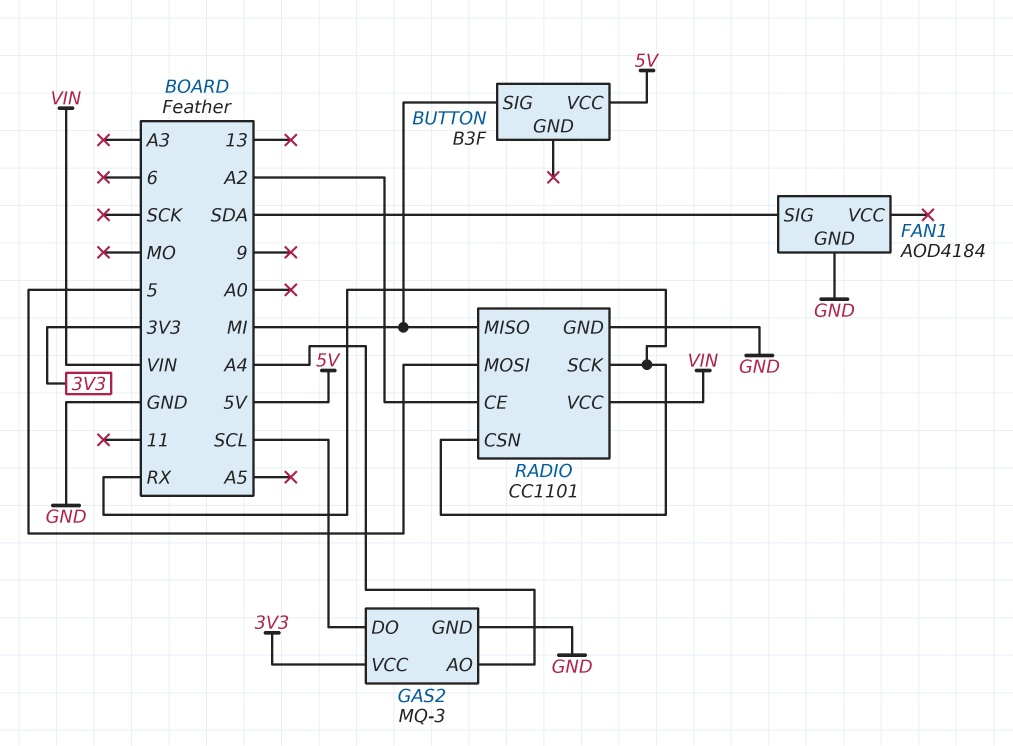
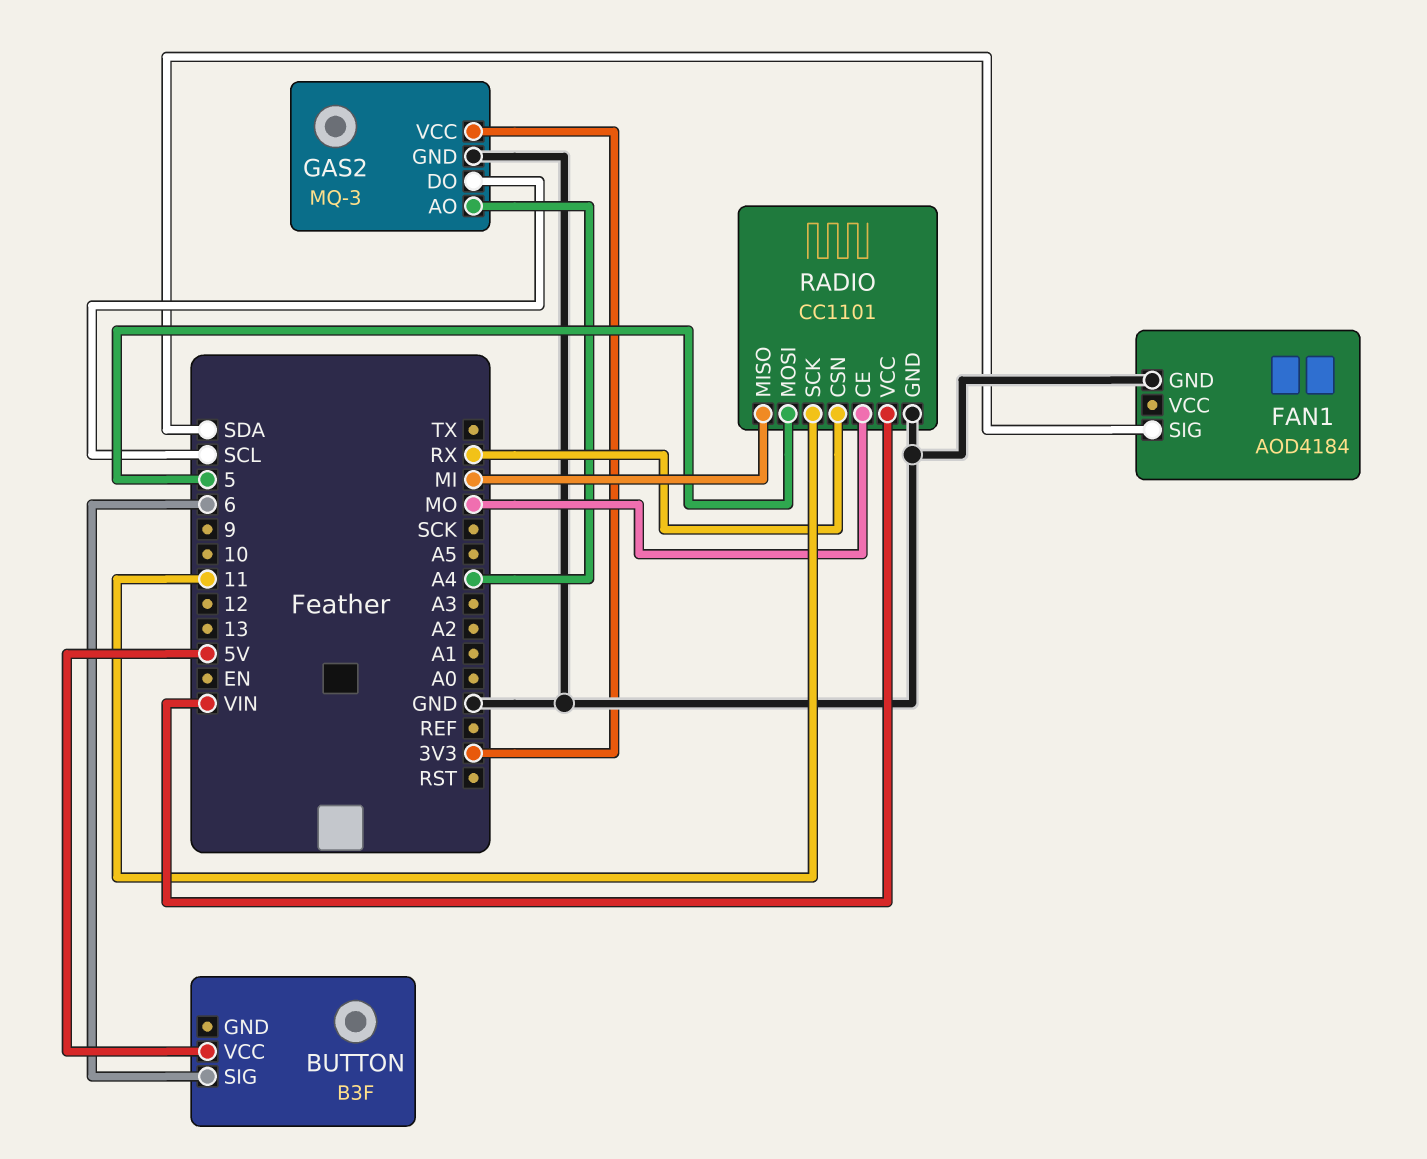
BUTTON pin SIG: MI -> 6
RADIO pin CE: A2 -> MO
RADIO pin SCK: RX -> 11

